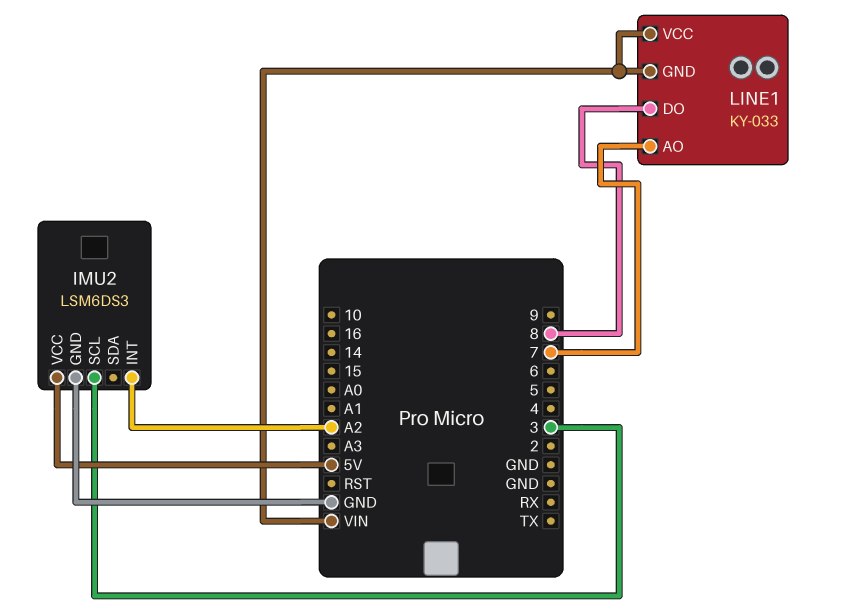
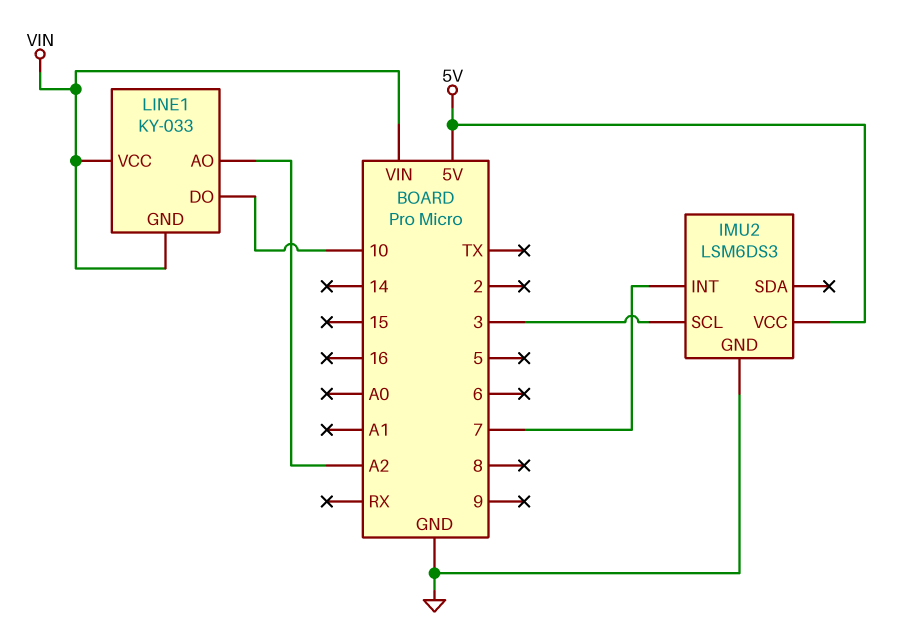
IMU2 pin INT: A2 -> 7
LINE1 pin AO: 7 -> A2
LINE1 pin DO: 8 -> 10

